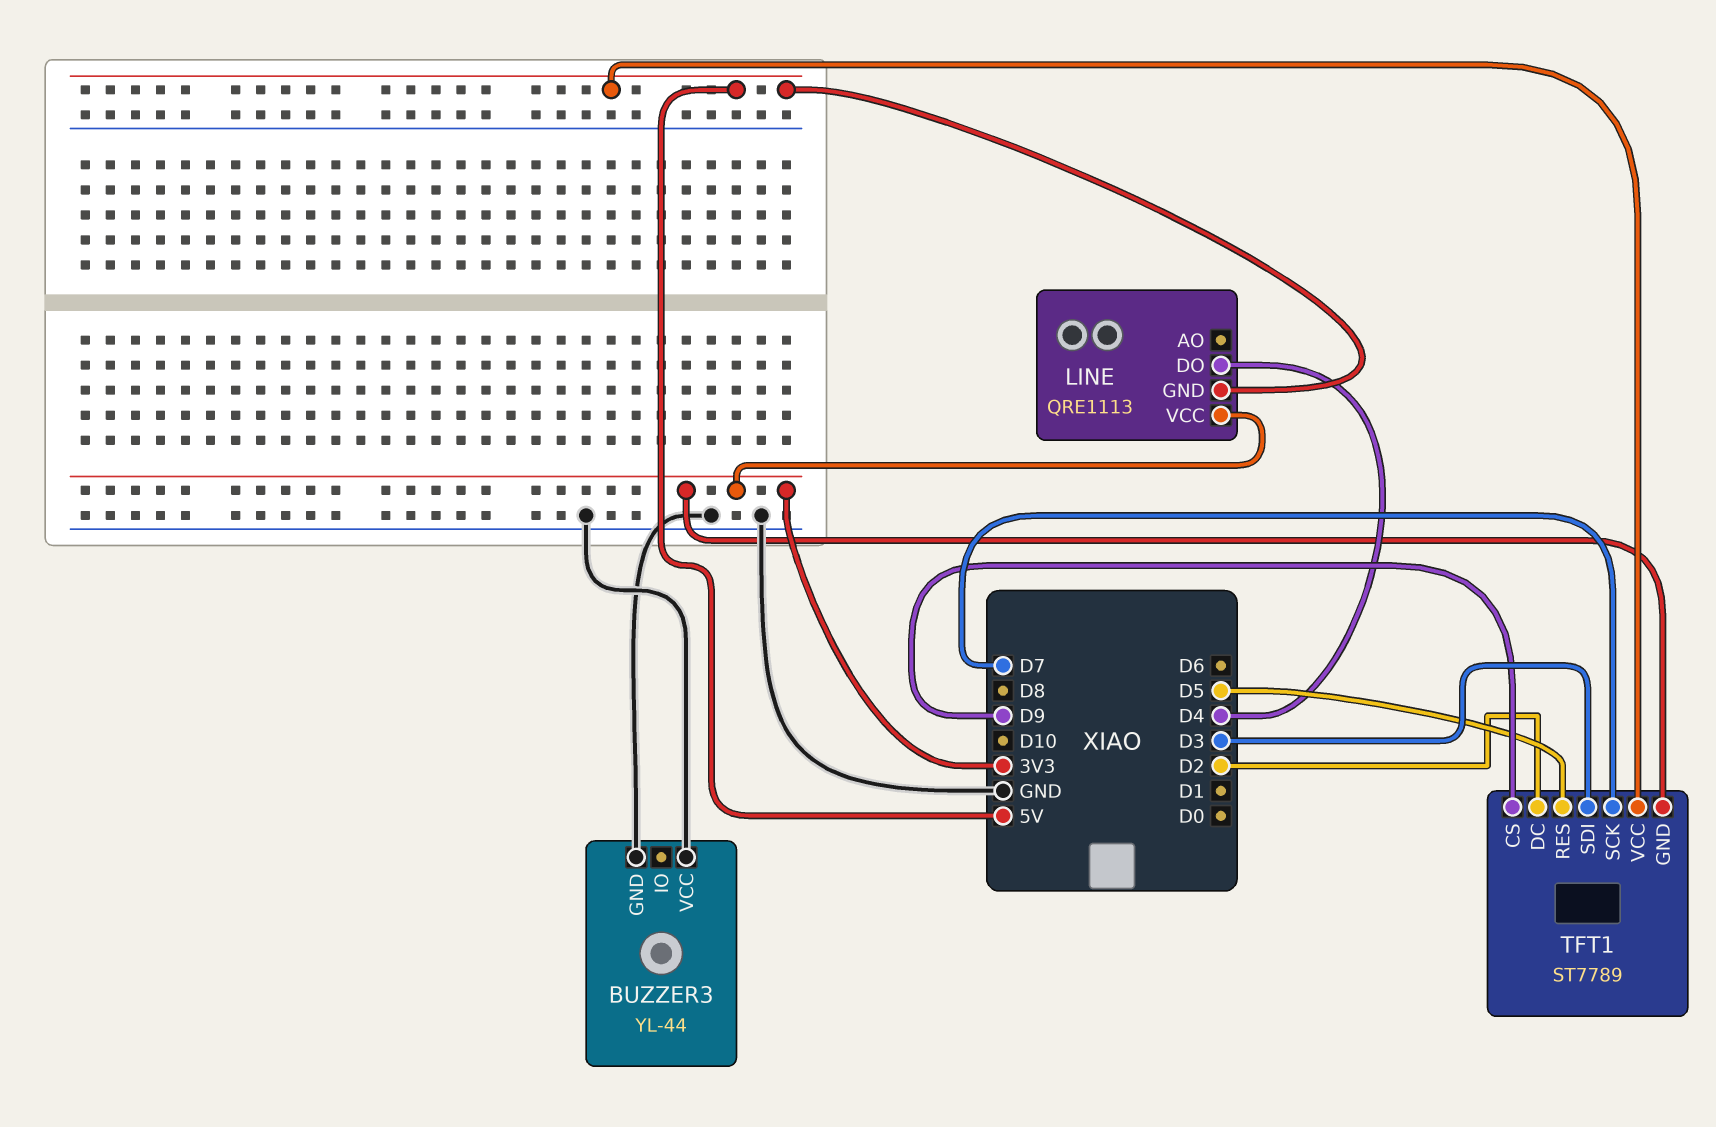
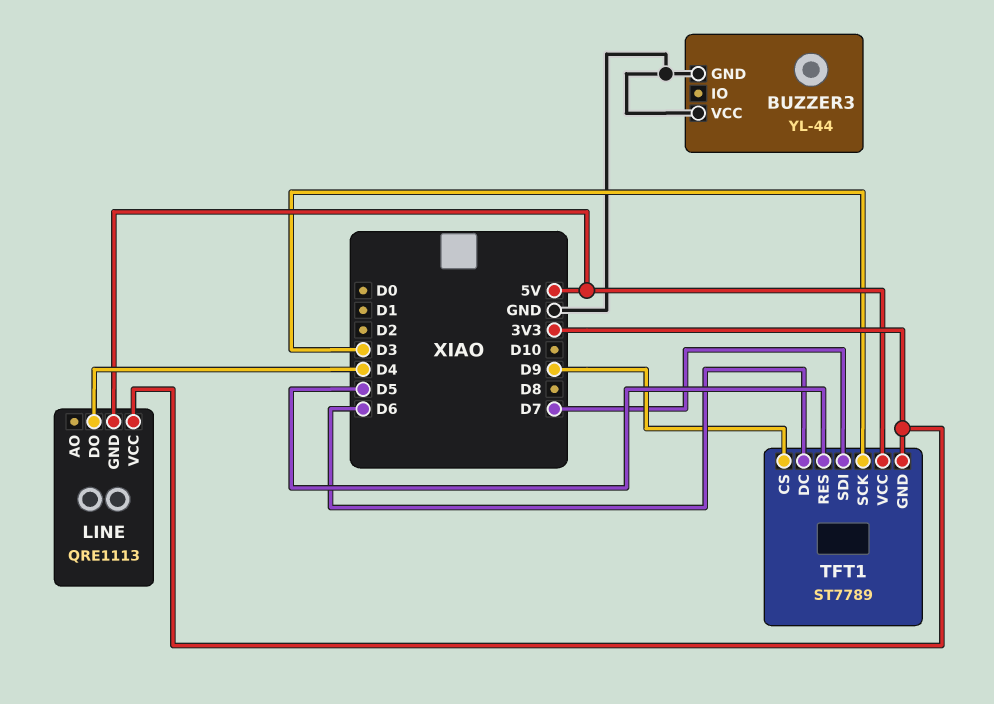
TFT1 pin DC: D2 -> D6
TFT1 pin SCK: D7 -> D3
TFT1 pin SDI: D3 -> D7

